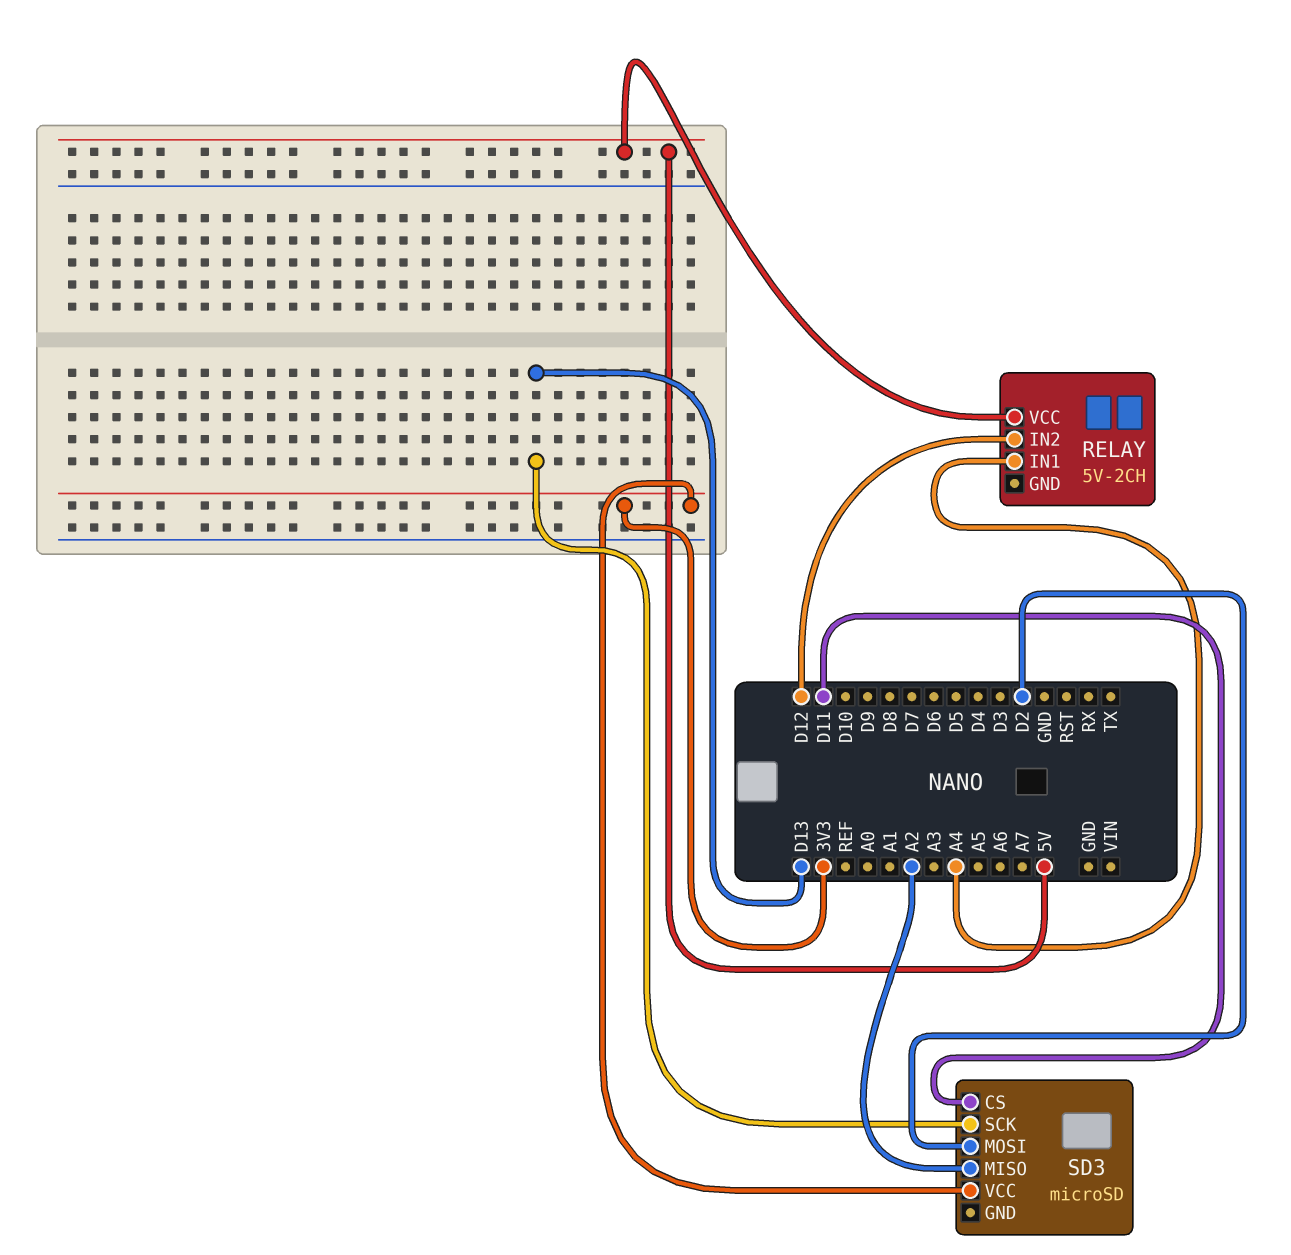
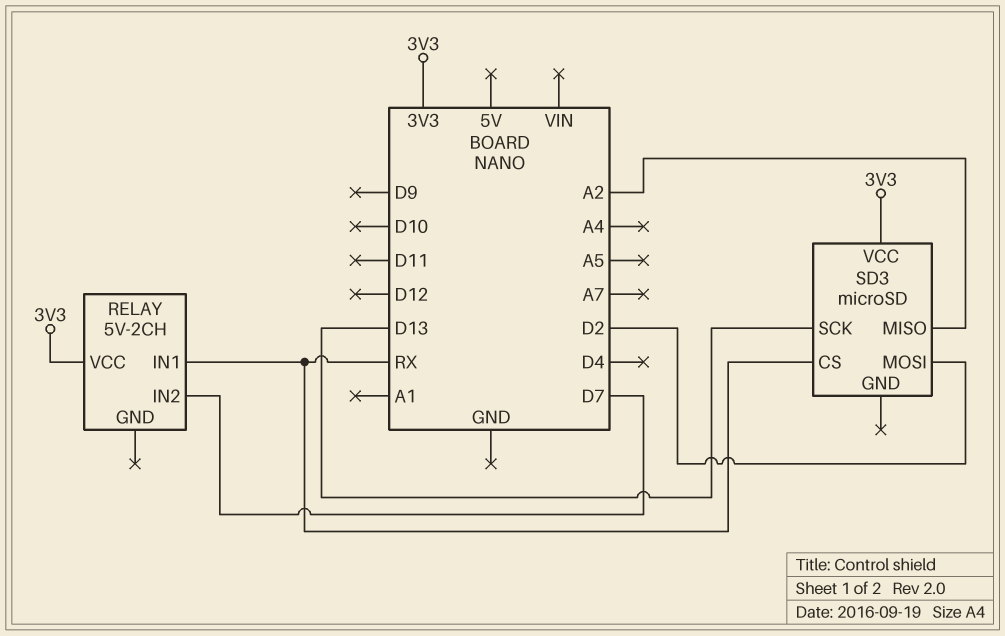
RELAY pin IN1: A4 -> RX
RELAY pin IN2: D12 -> D7
RELAY pin VCC: 5V -> 3V3
SD3 pin CS: D11 -> RX

